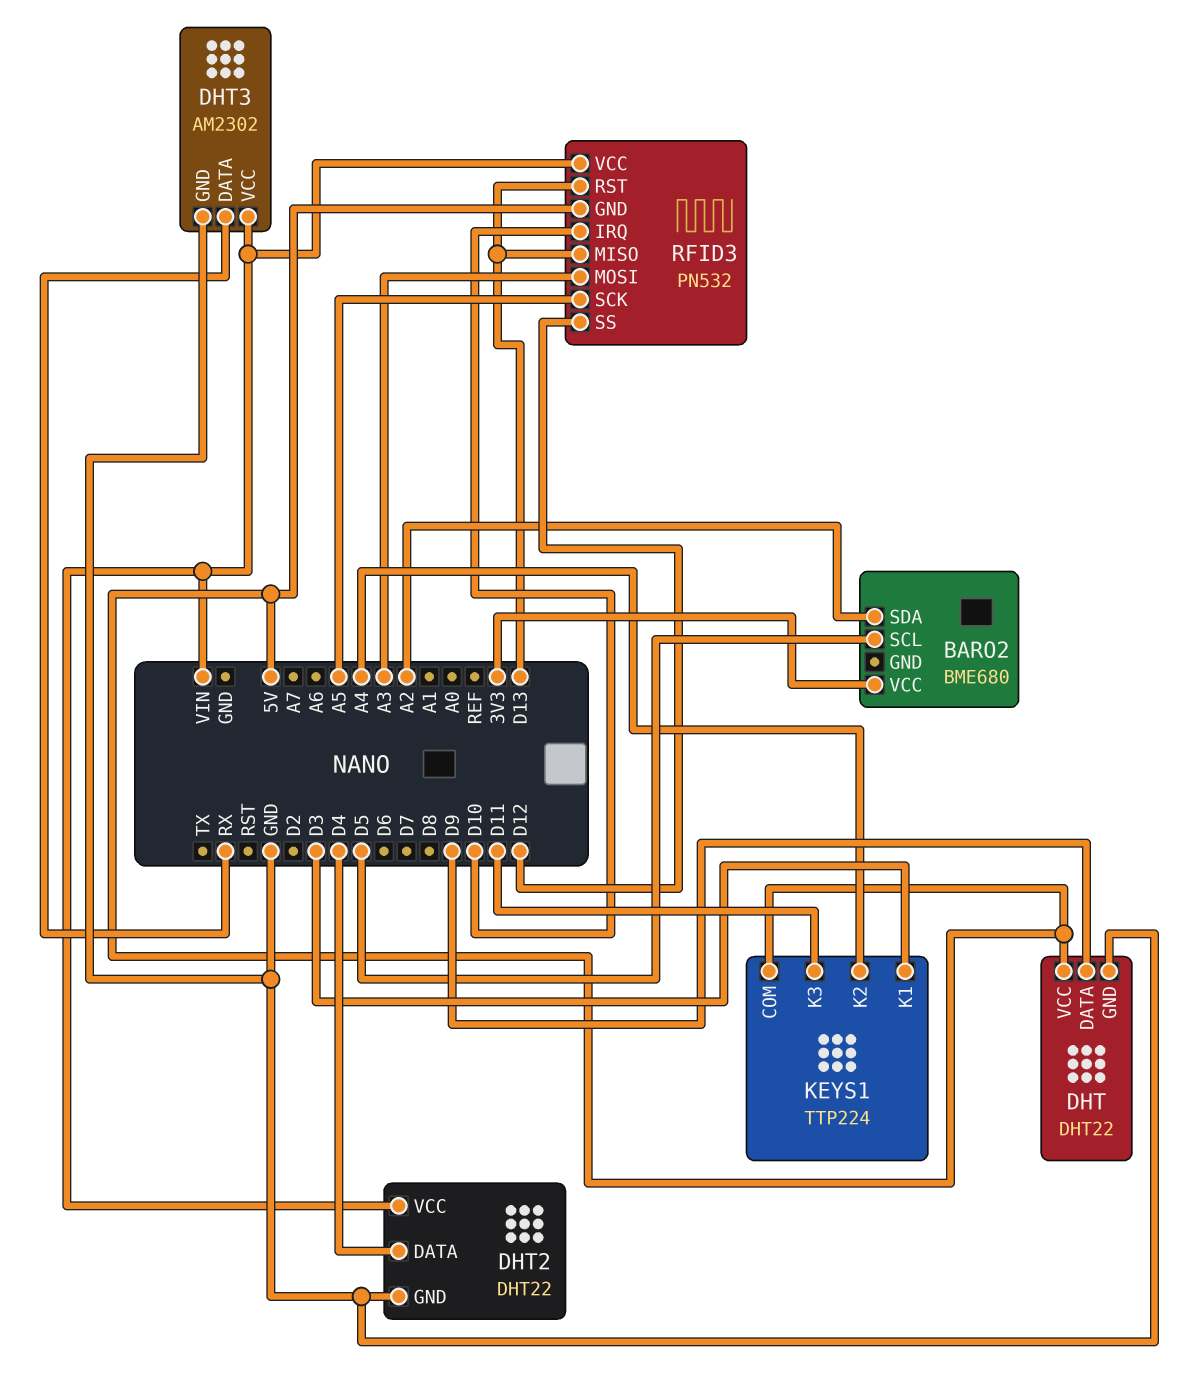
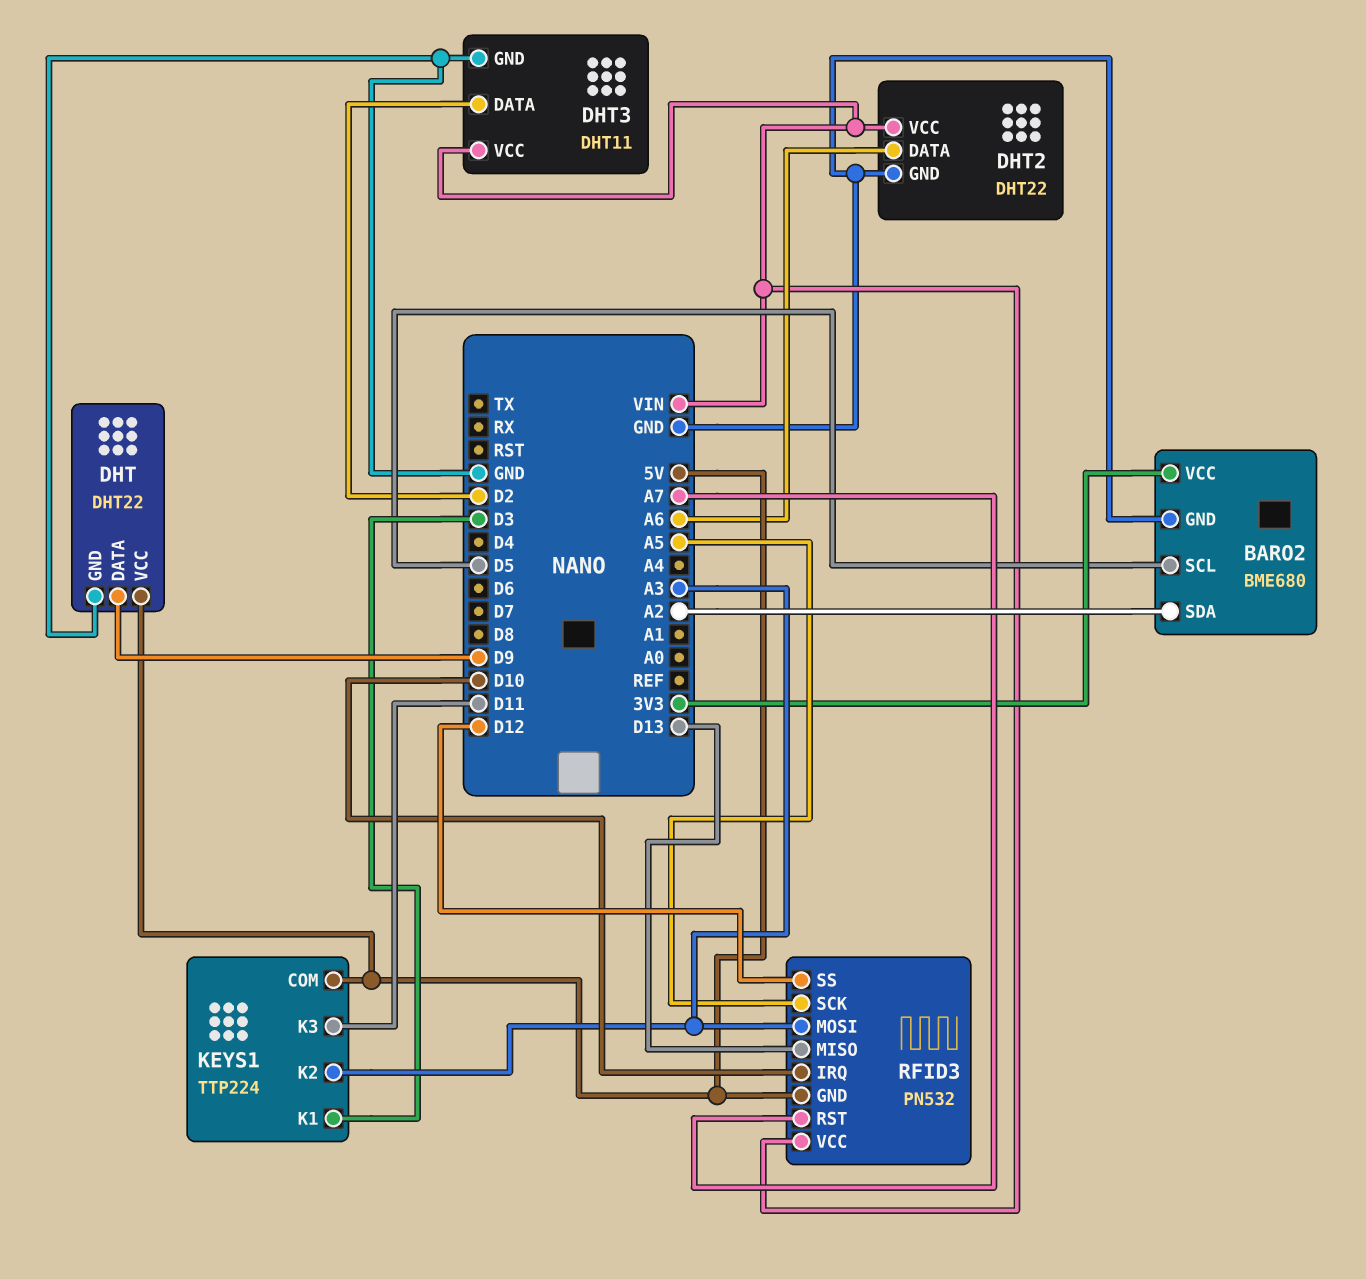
BARO2 pin GND: none -> GND
DHT2 pin DATA: D4 -> A6
DHT3: AM2302 -> DHT11
DHT3 pin DATA: RX -> D2
KEYS1 pin K2: A4 -> A3
RFID3 pin RST: D13 -> A7

